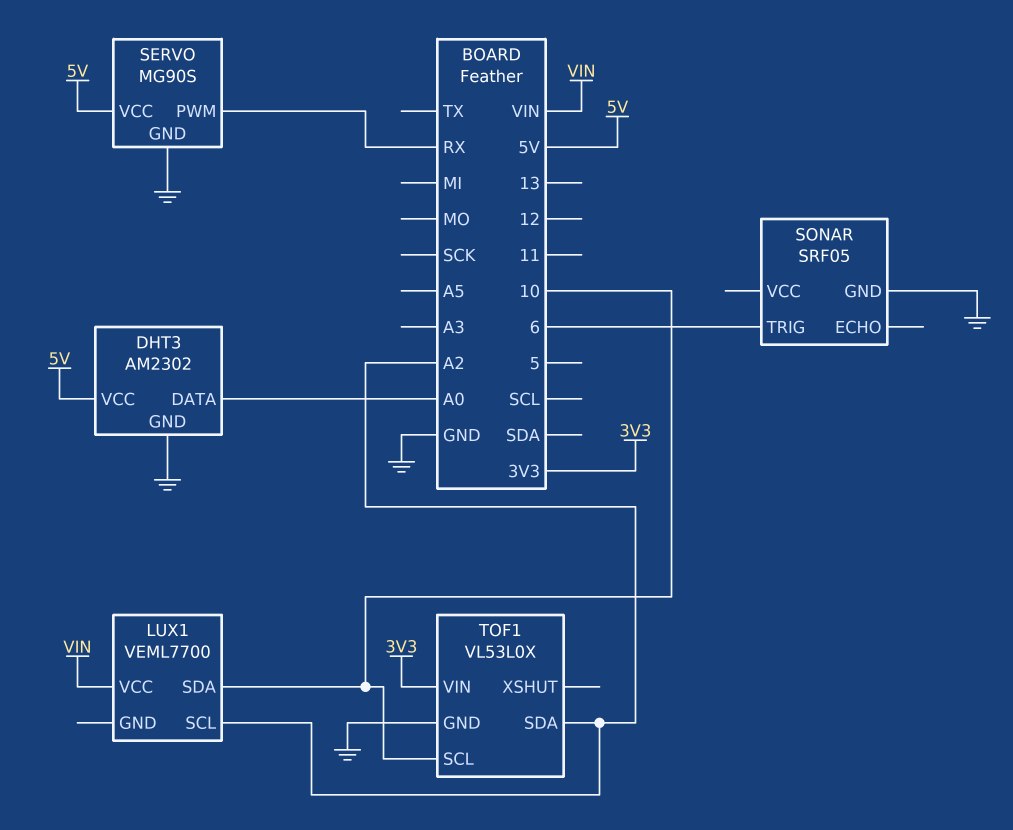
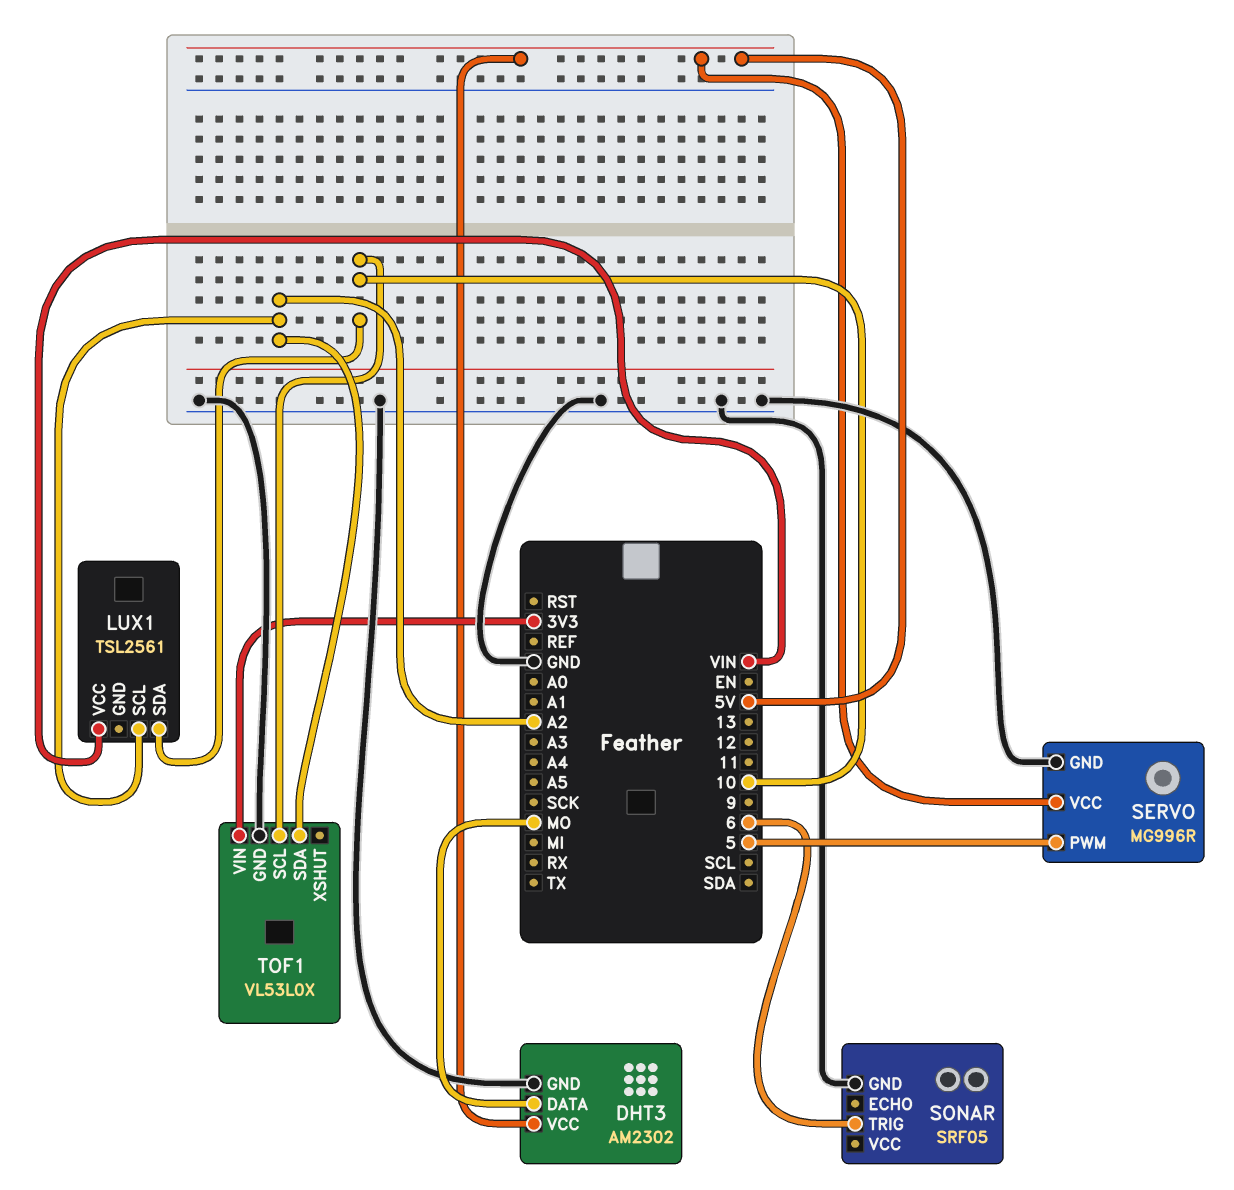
DHT3 pin DATA: A0 -> MO
LUX1: VEML7700 -> TSL2561
SERVO: MG90S -> MG996R
SERVO pin PWM: RX -> 5

